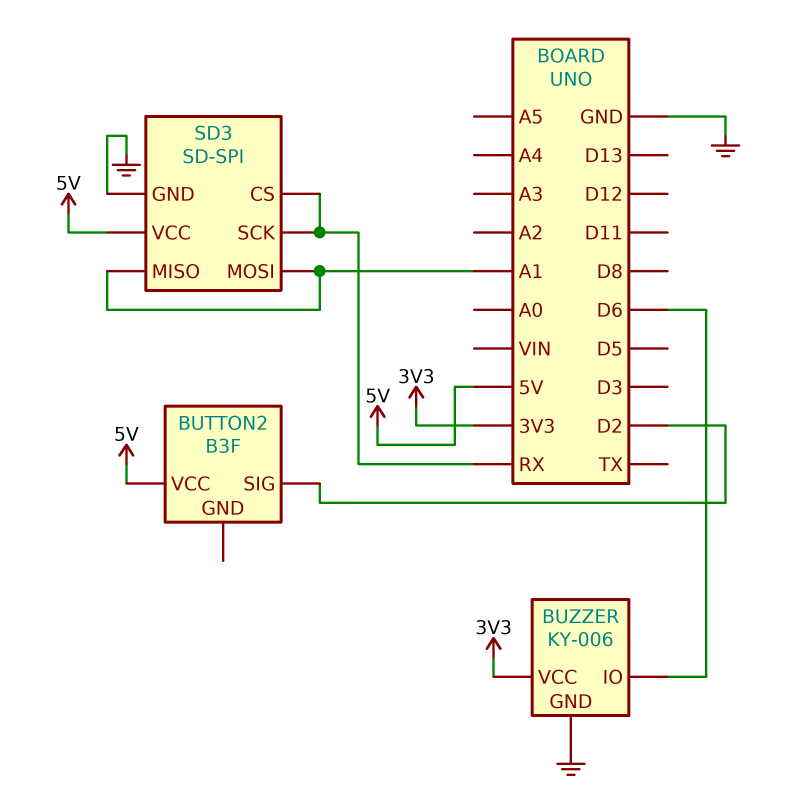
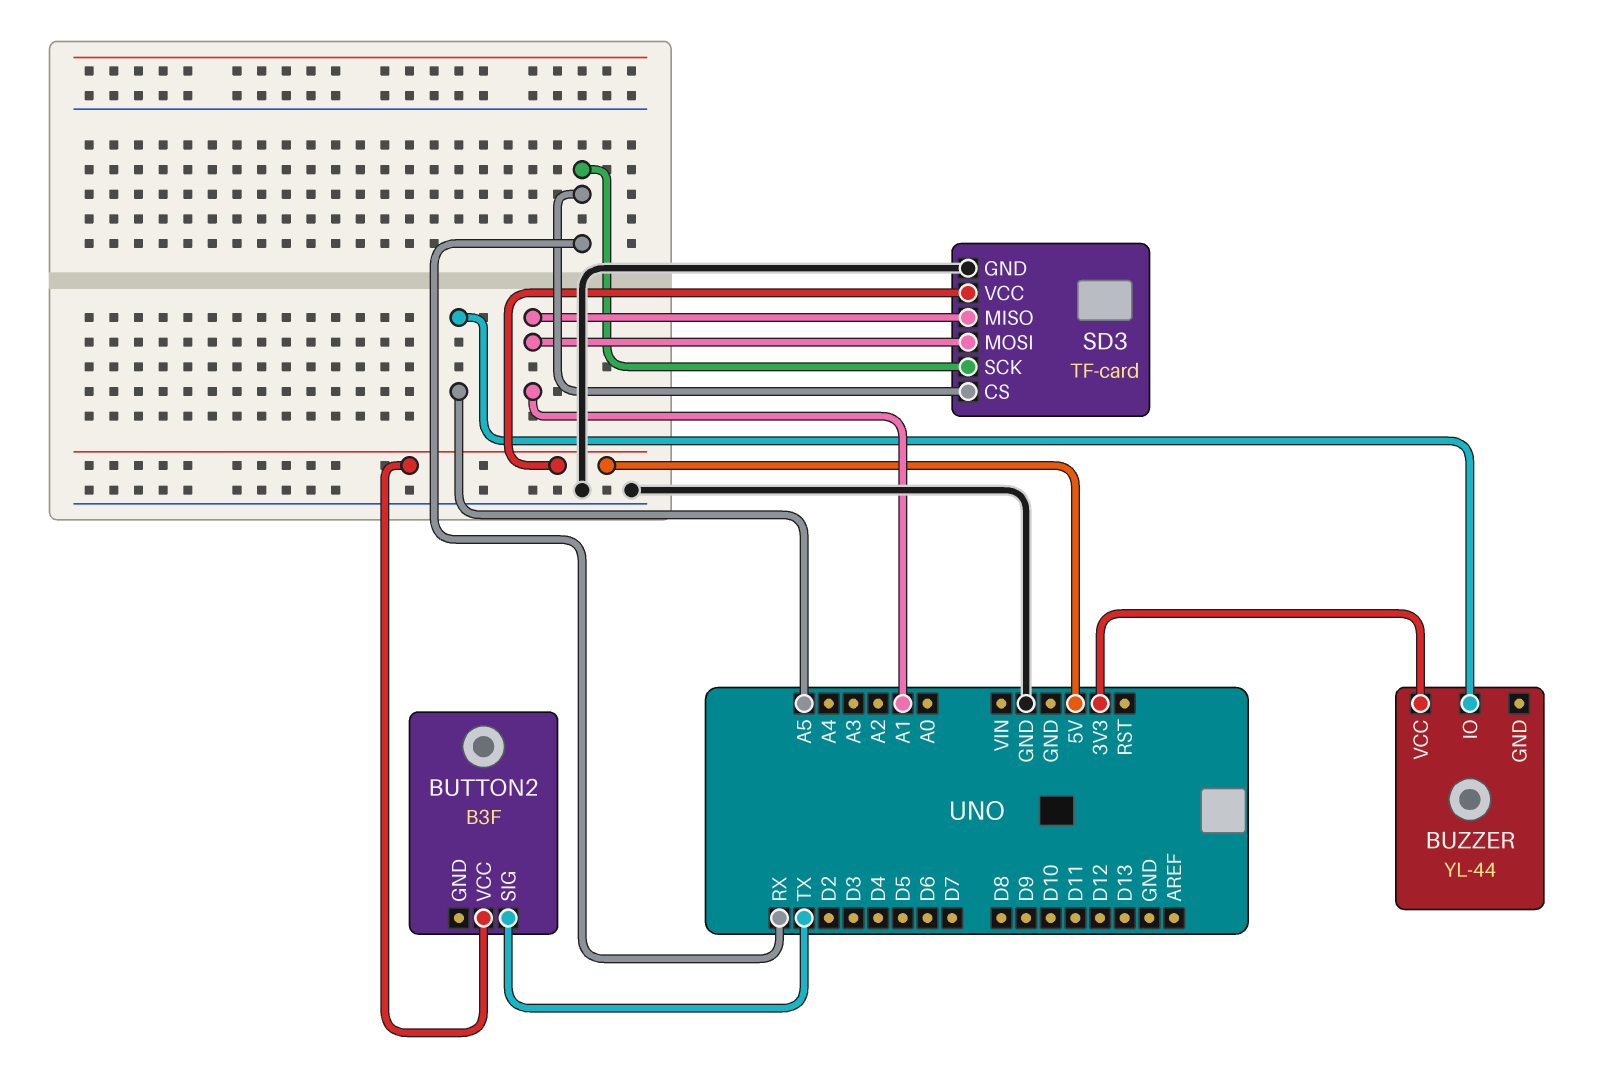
BUTTON2 pin SIG: D2 -> TX
BUZZER: KY-006 -> YL-44
BUZZER pin GND: GND -> none
BUZZER pin IO: D6 -> A5
SD3: SD-SPI -> TF-card

